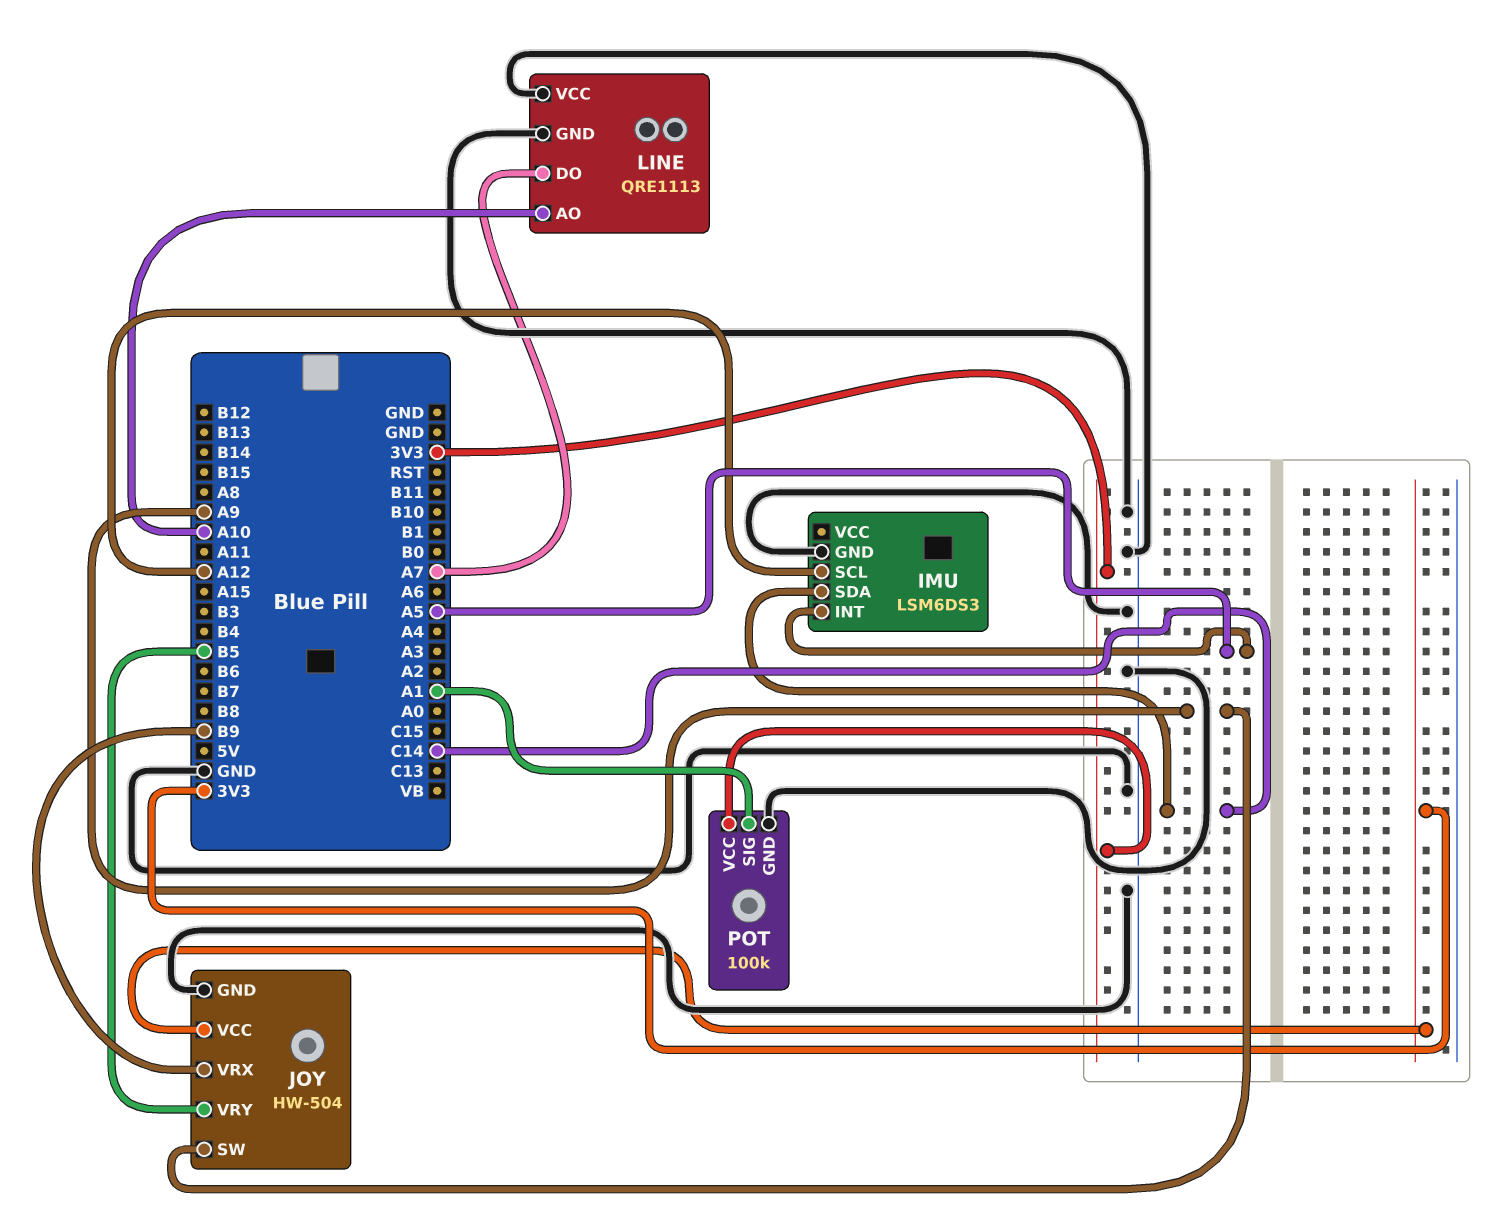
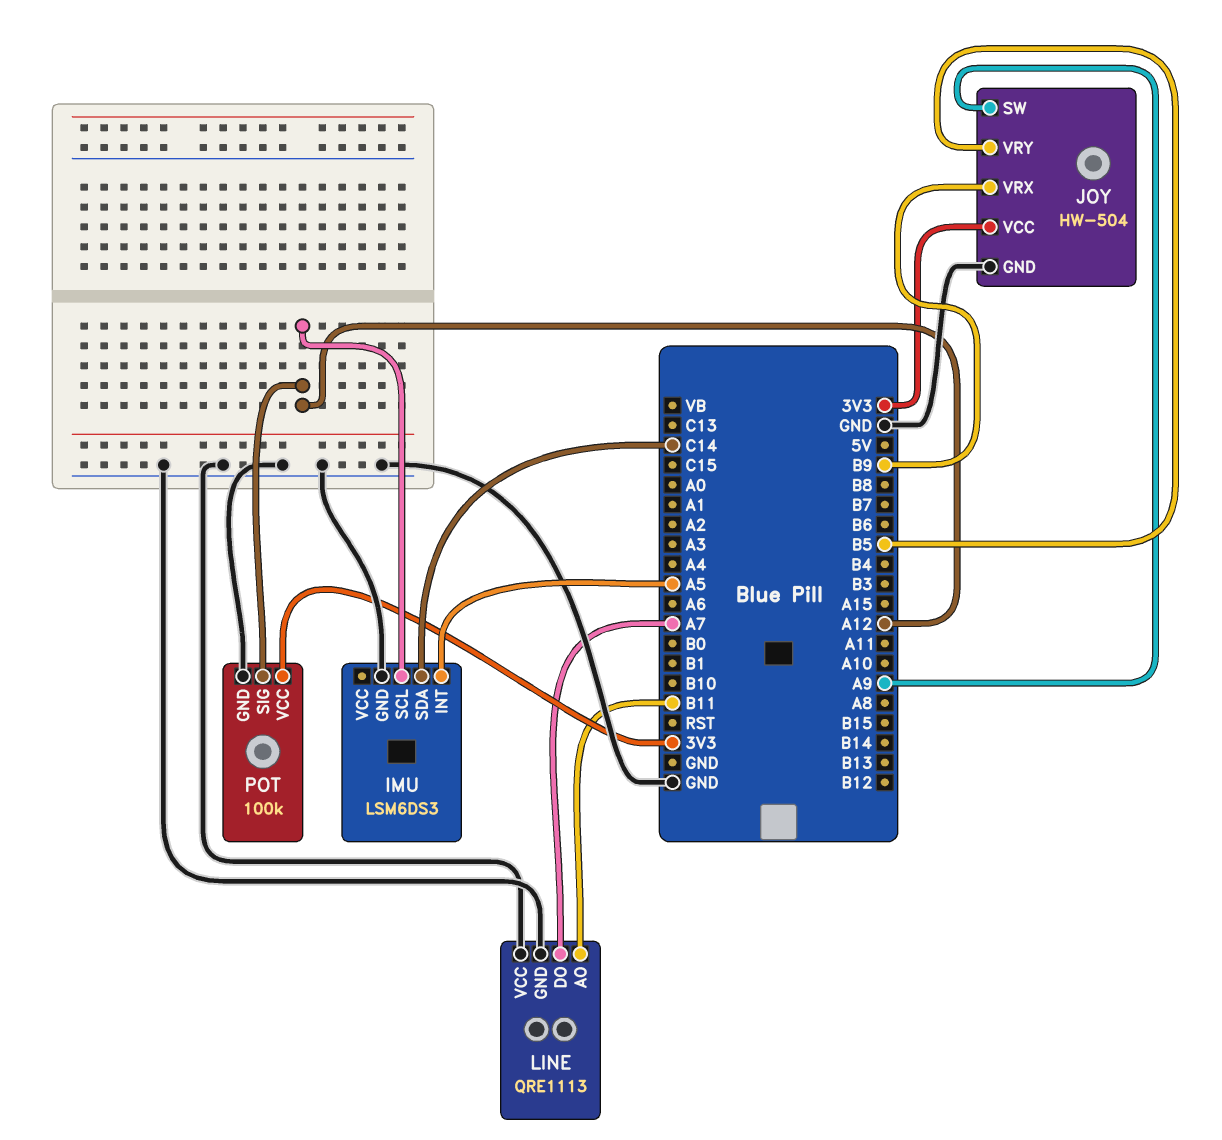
LINE pin AO: A10 -> B11
POT pin SIG: A1 -> A12

